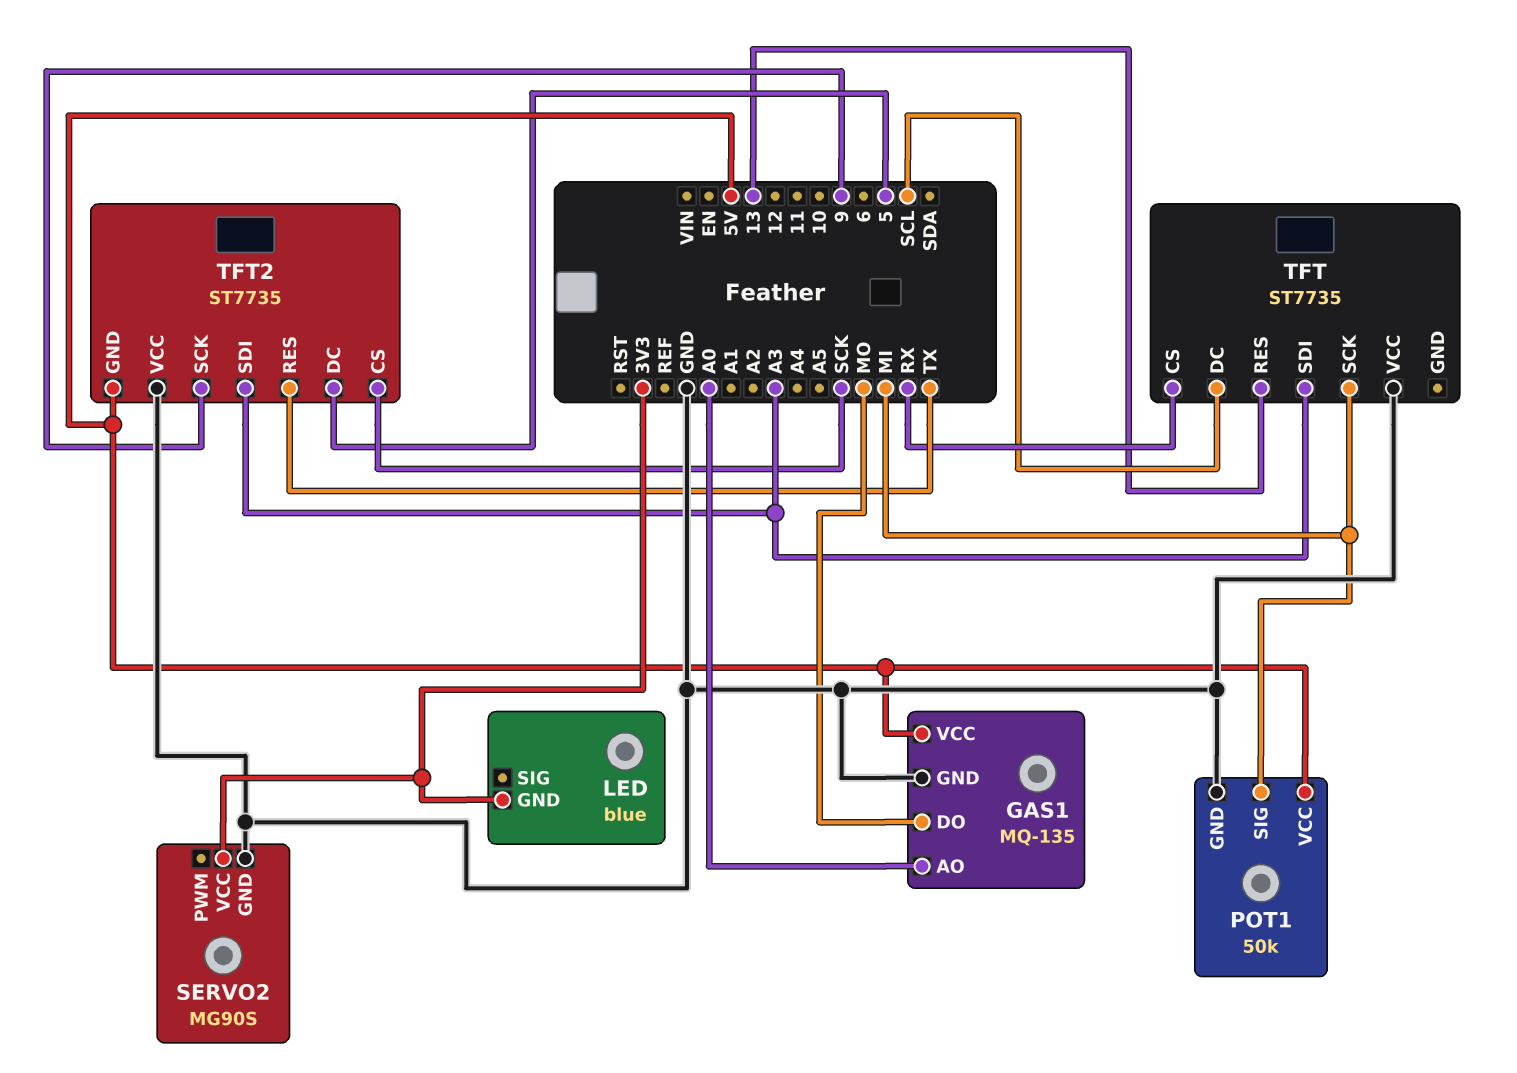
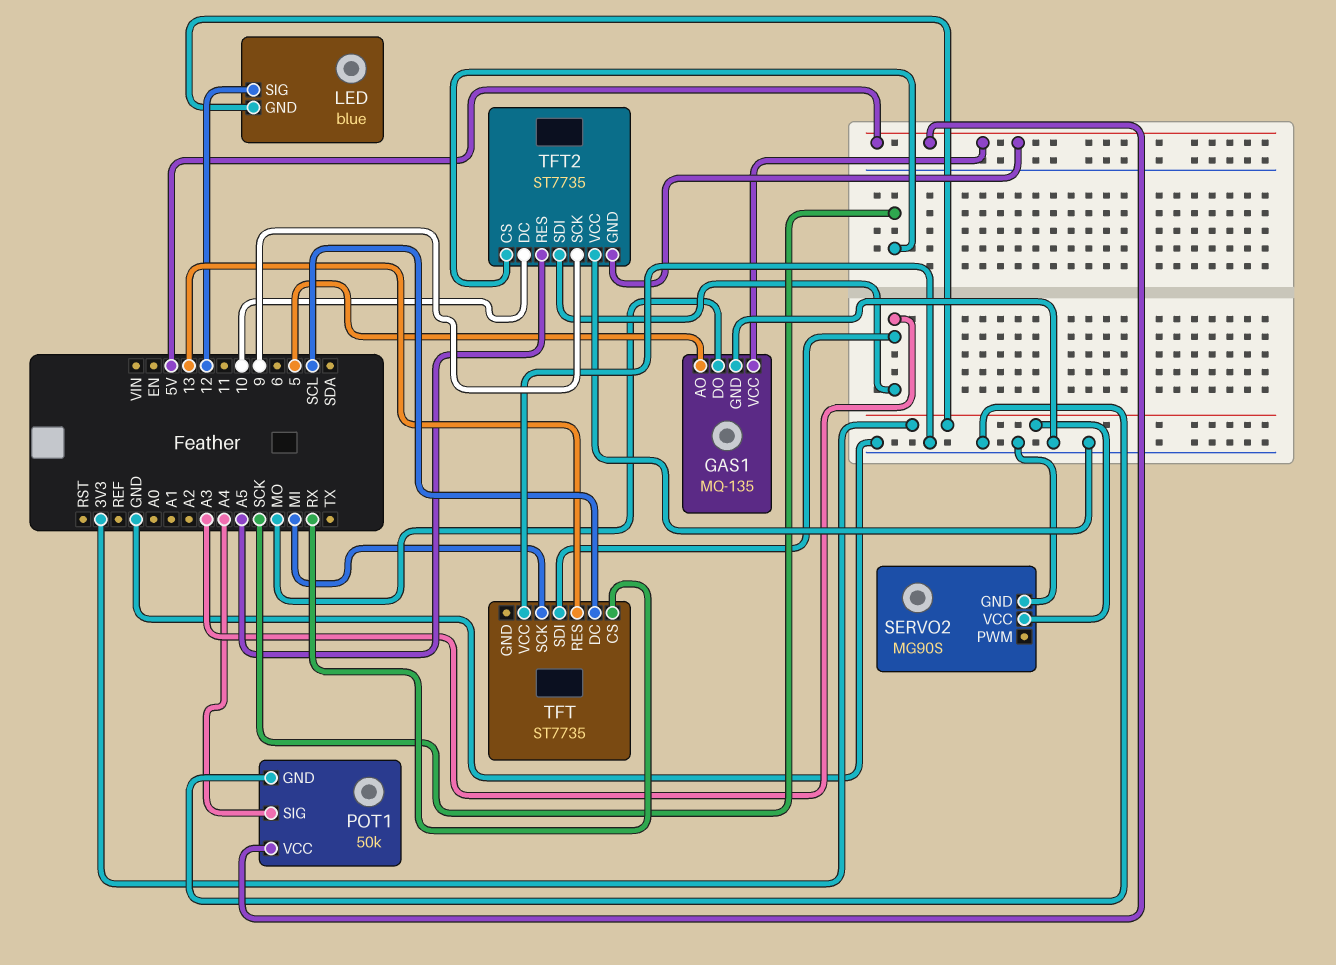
GAS1 pin AO: A0 -> 5
LED pin SIG: none -> 12
POT1 pin SIG: MI -> A4
TFT2 pin DC: 5 -> 10
TFT2 pin RES: TX -> A5

